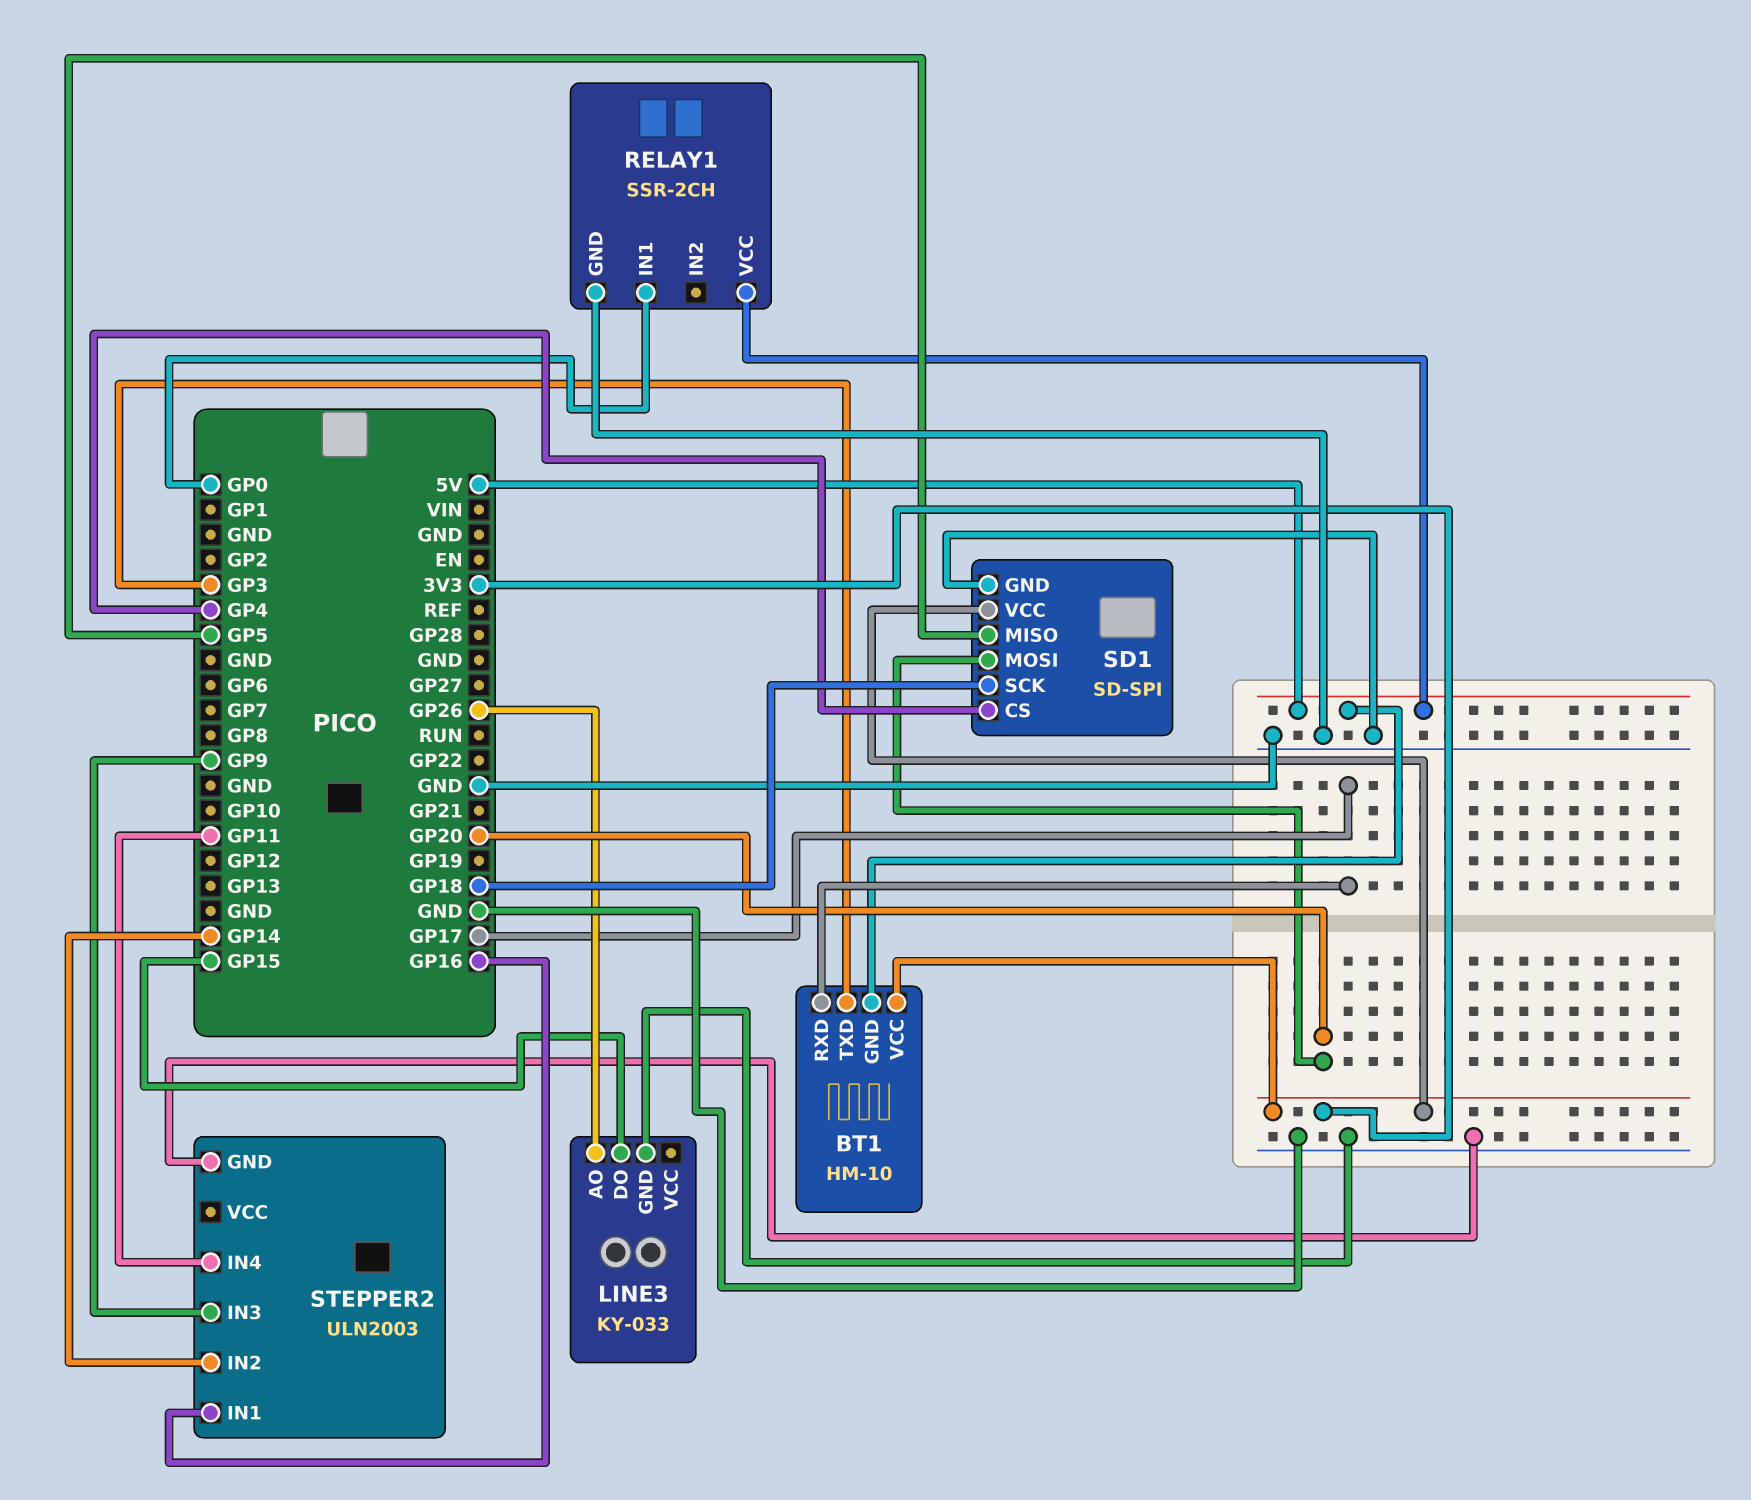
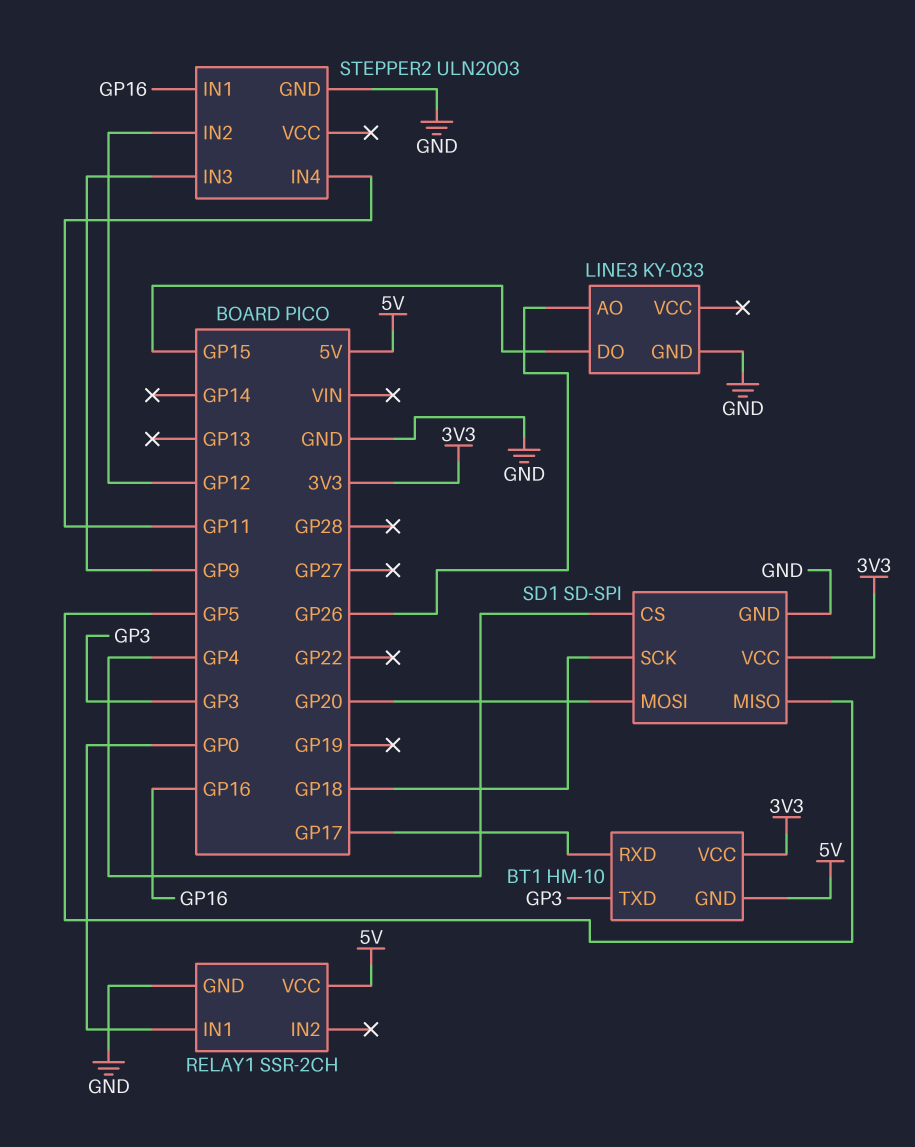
STEPPER2 pin IN2: GP14 -> GP12

